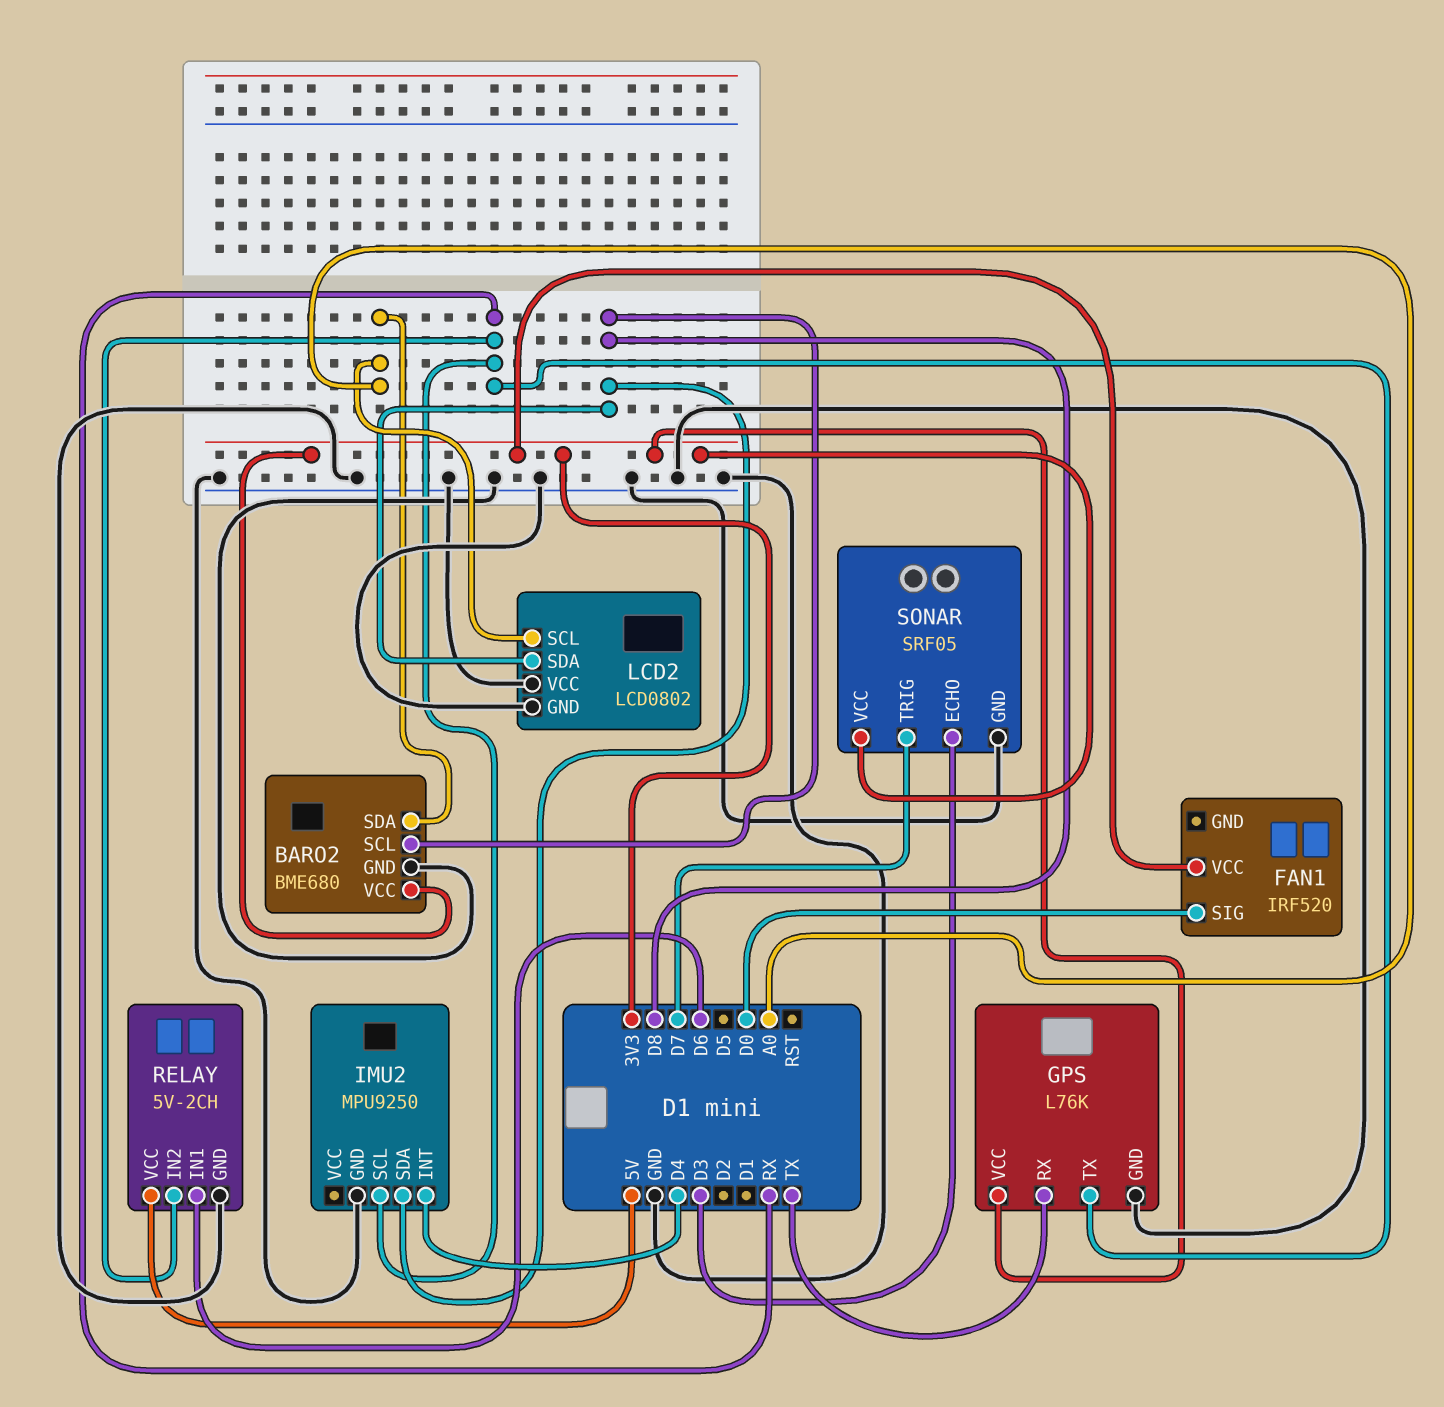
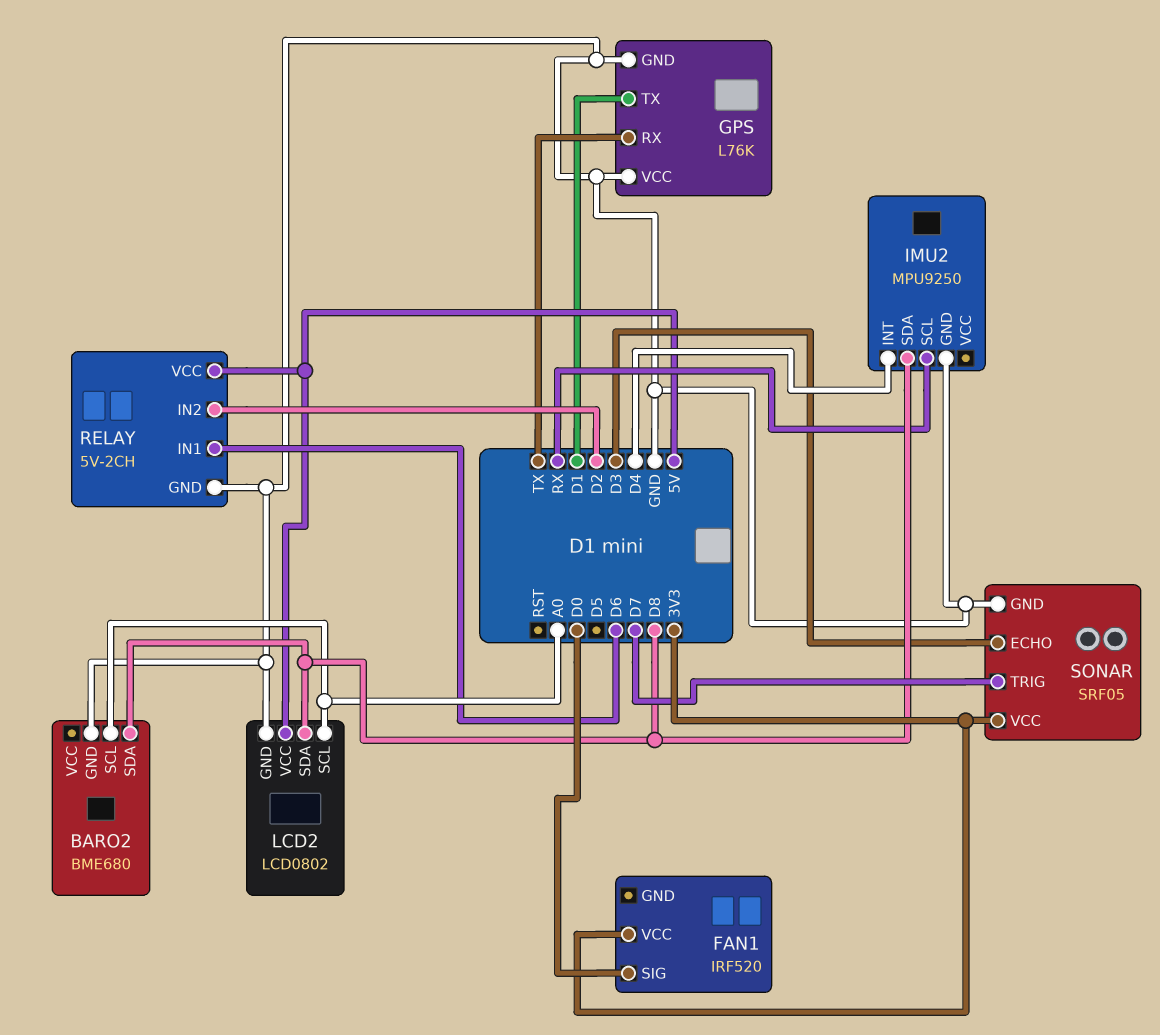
BARO2 pin SCL: D8 -> A0
BARO2 pin SDA: A0 -> D8
BARO2 pin VCC: 3V3 -> none
GPS pin TX: RX -> D1
GPS pin VCC: 3V3 -> GND
LCD2 pin VCC: GND -> 5V
RELAY pin IN2: RX -> D2

